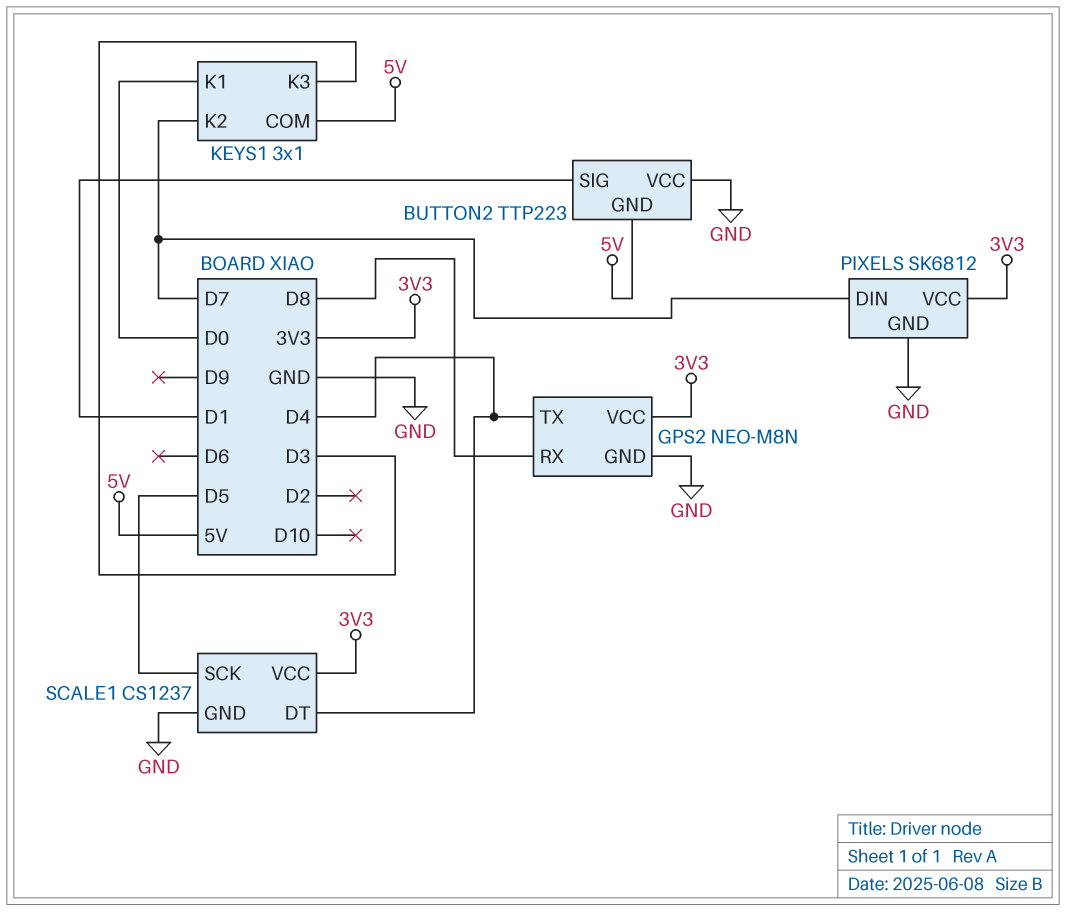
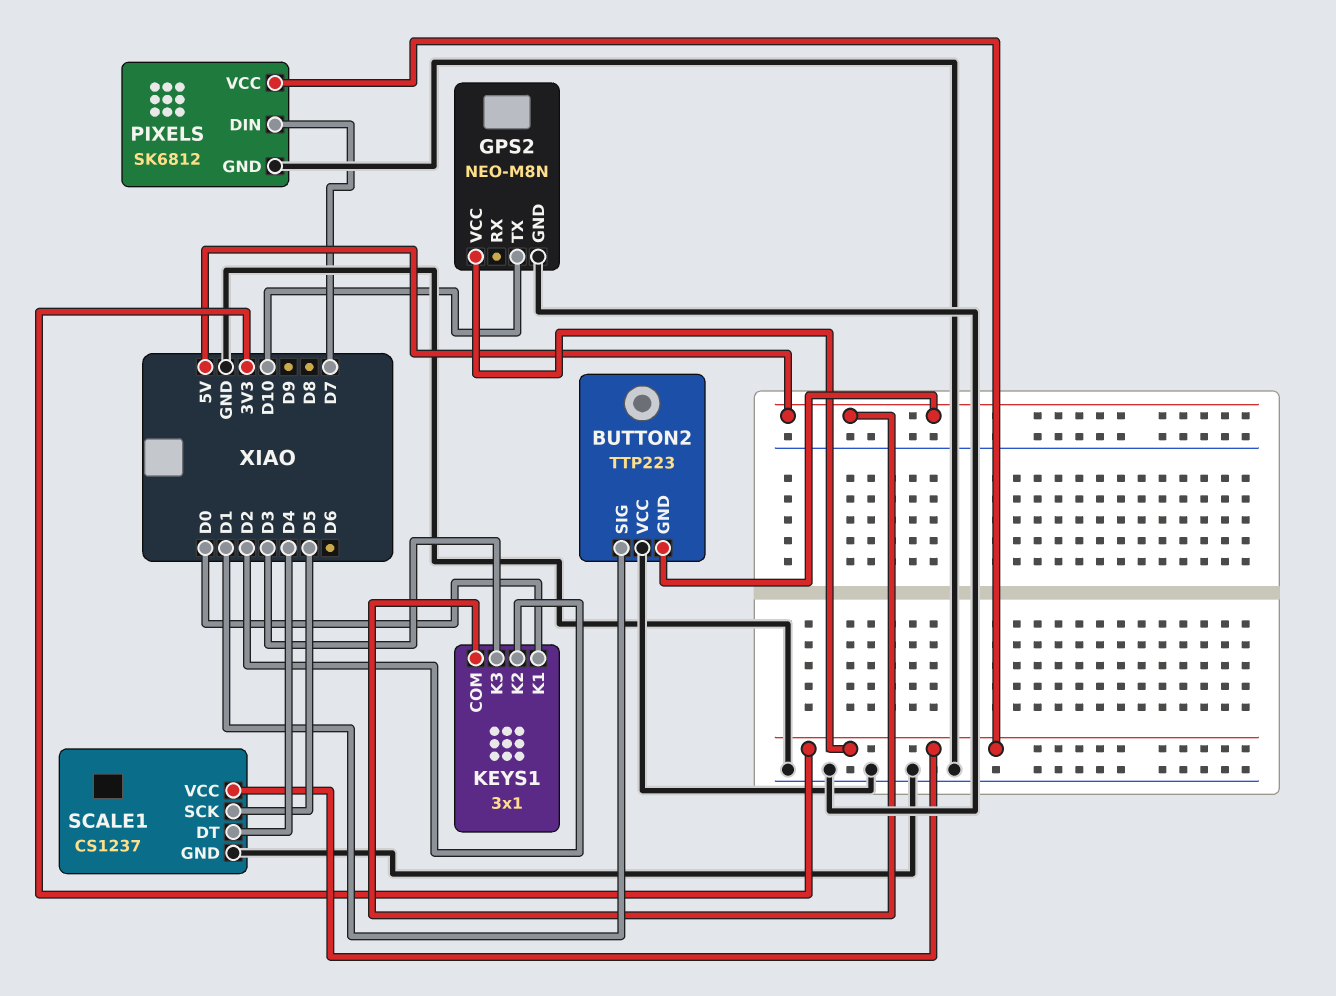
GPS2 pin RX: D8 -> none
GPS2 pin TX: D4 -> D10
KEYS1 pin K2: D7 -> D2

